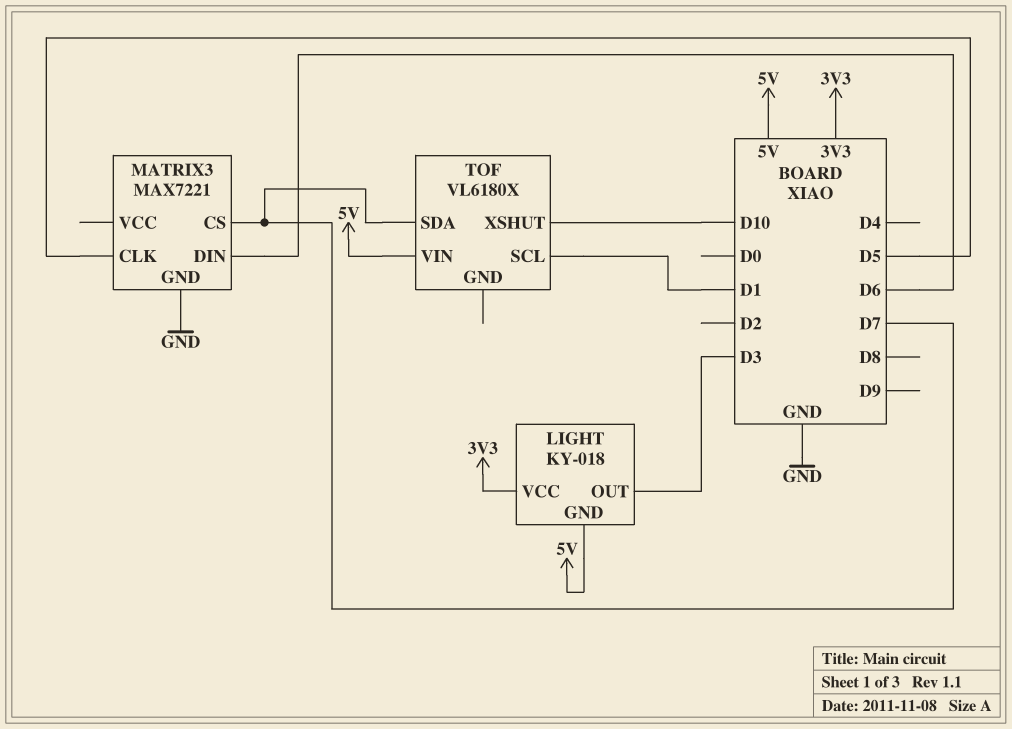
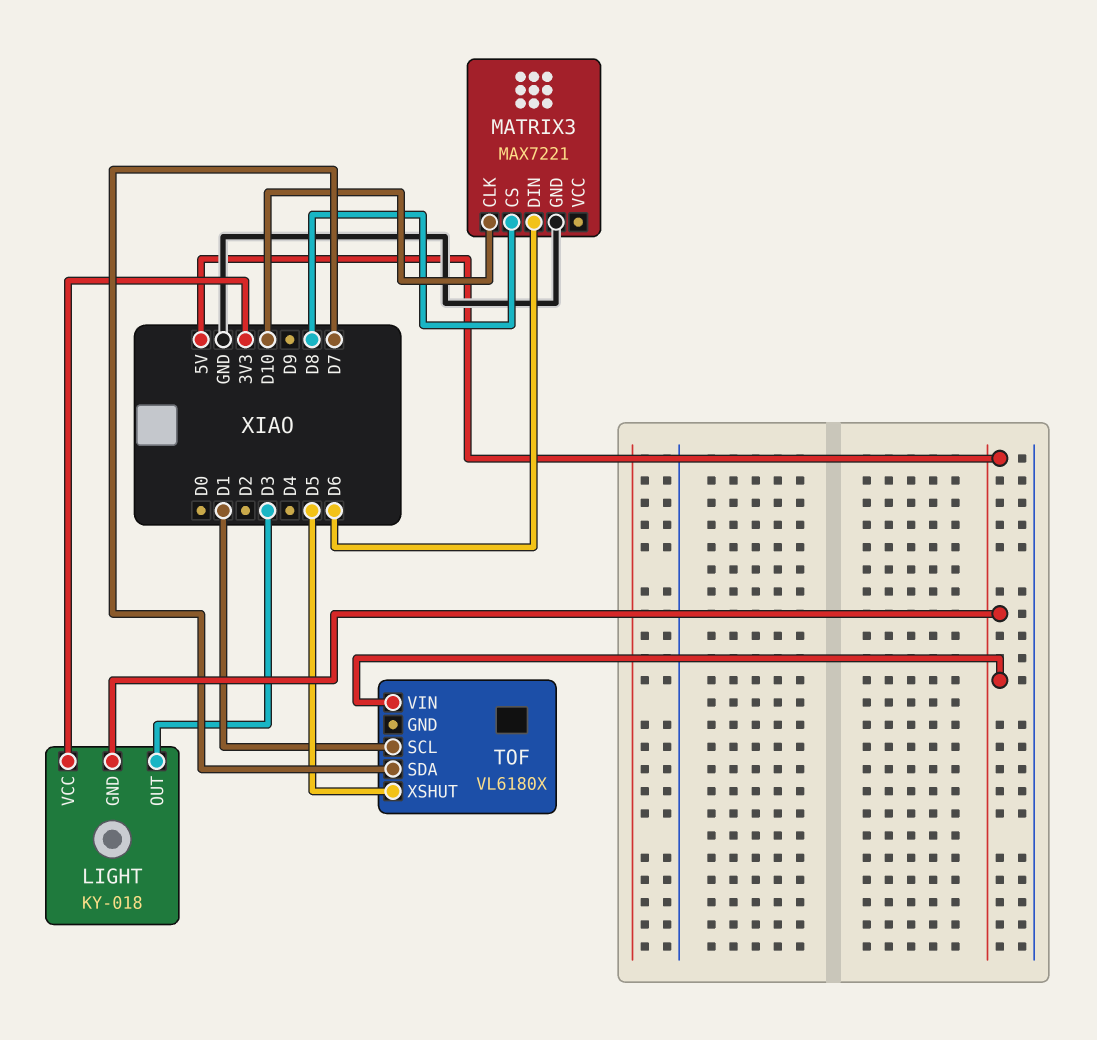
MATRIX3 pin CLK: D5 -> D10
MATRIX3 pin CS: D7 -> D8
TOF pin XSHUT: D10 -> D5

